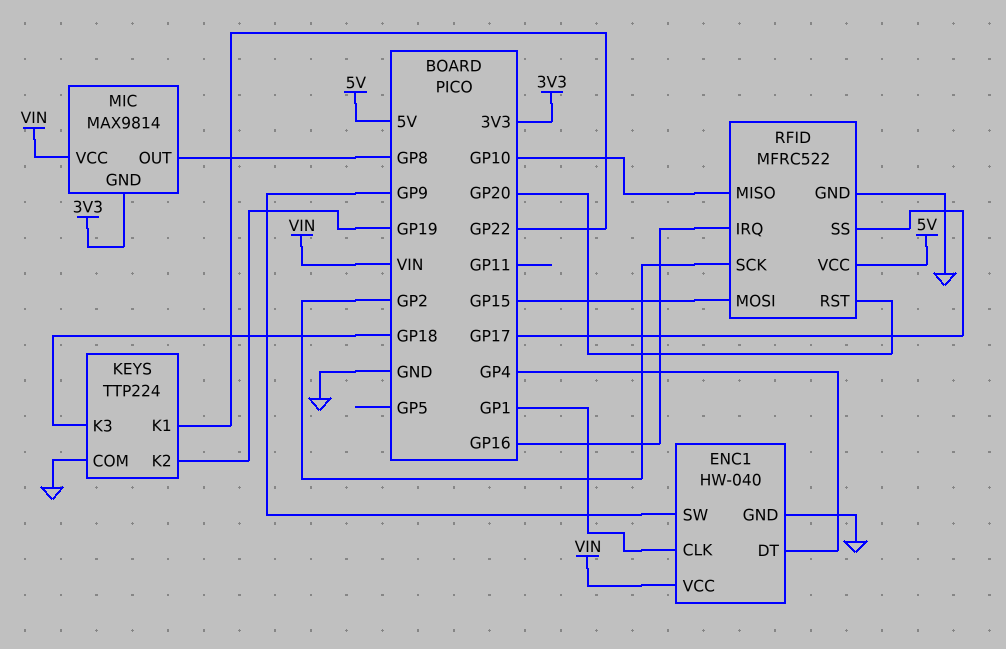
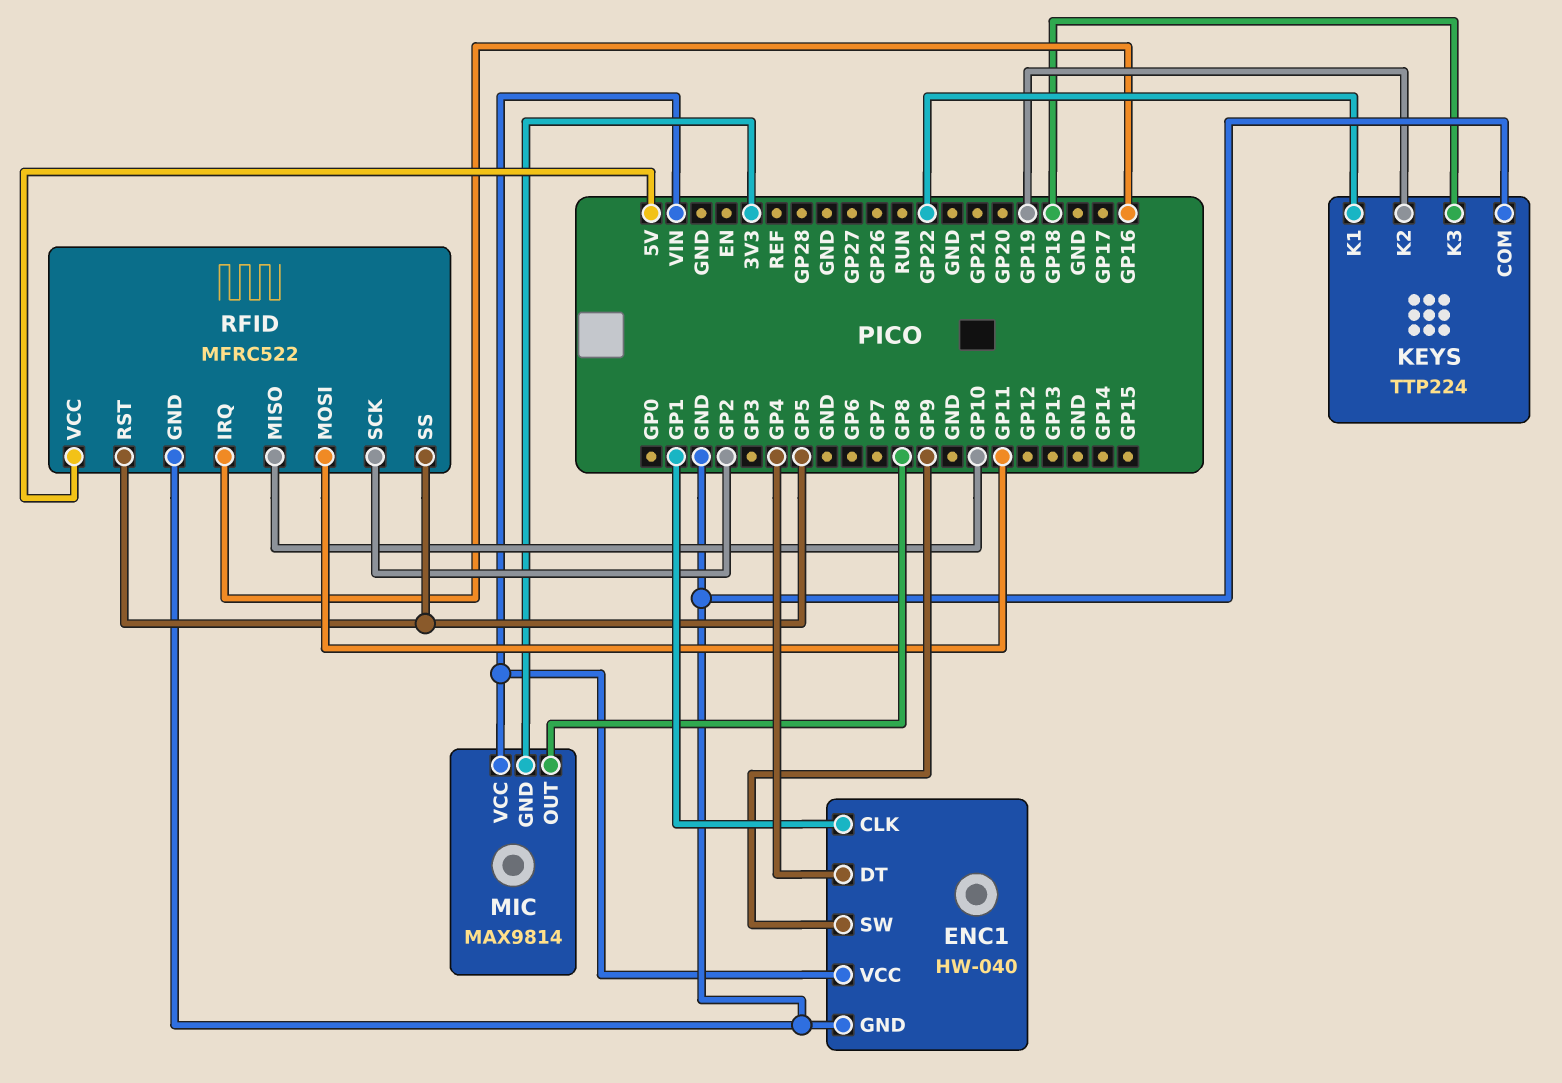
RFID pin MOSI: GP15 -> GP11
RFID pin RST: GP20 -> GP5
RFID pin SS: GP17 -> GP5

